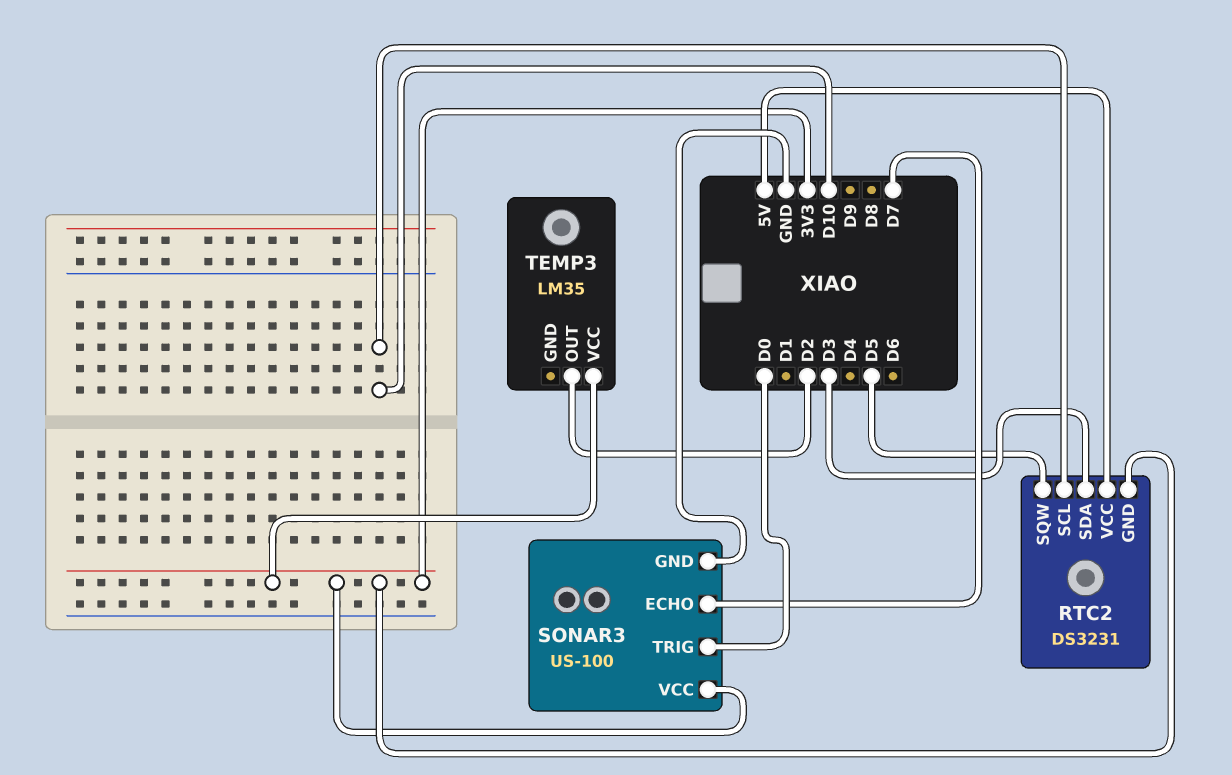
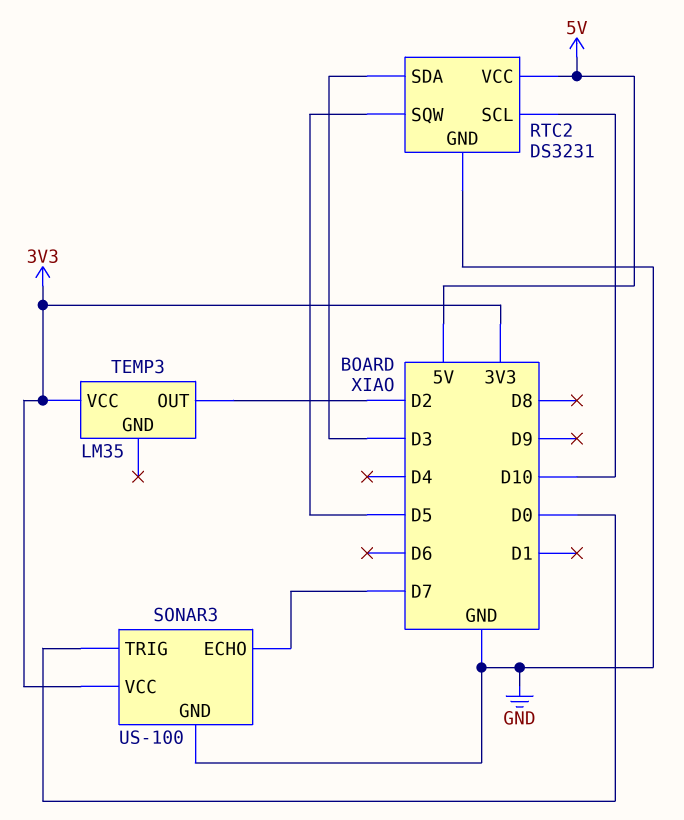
RTC2 pin GND: 3V3 -> GND

